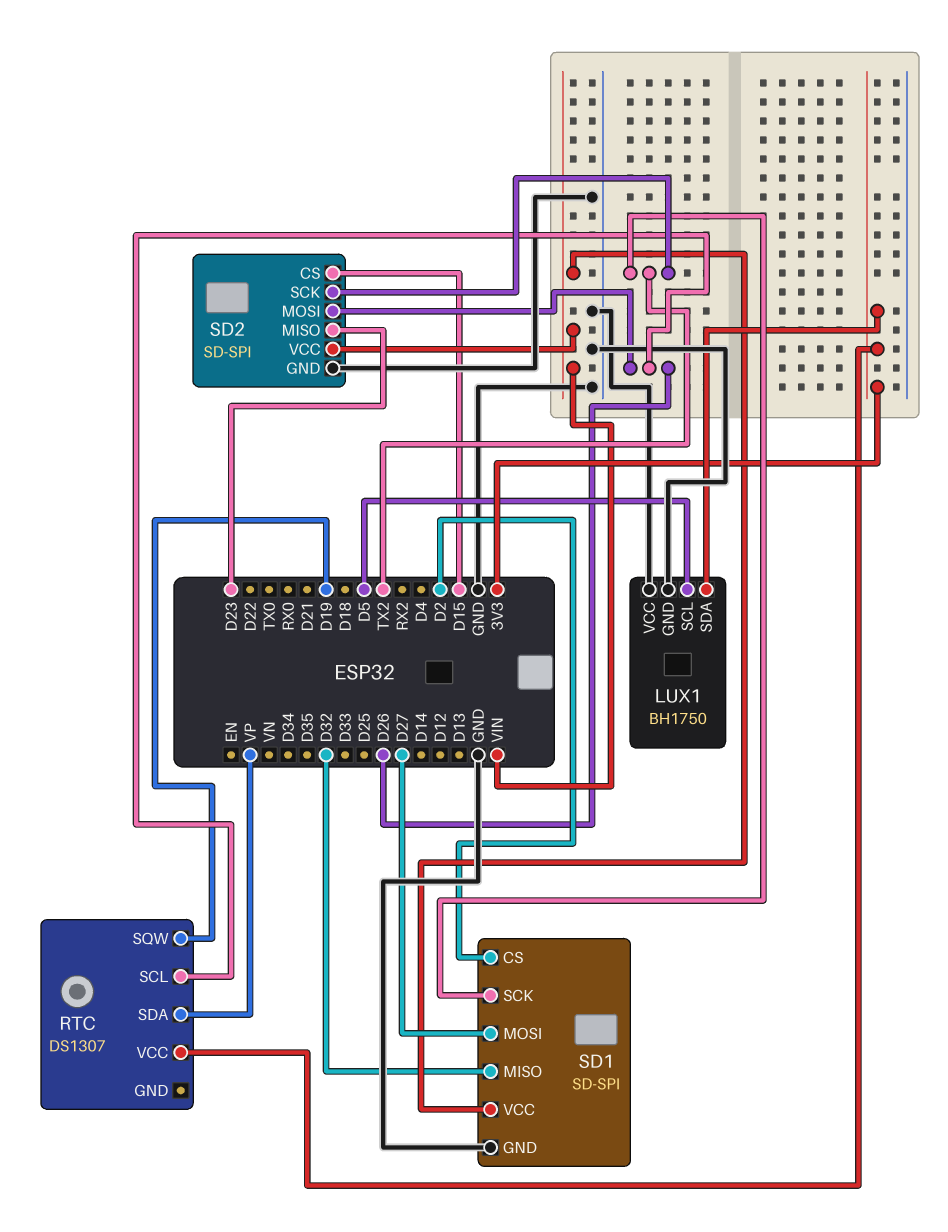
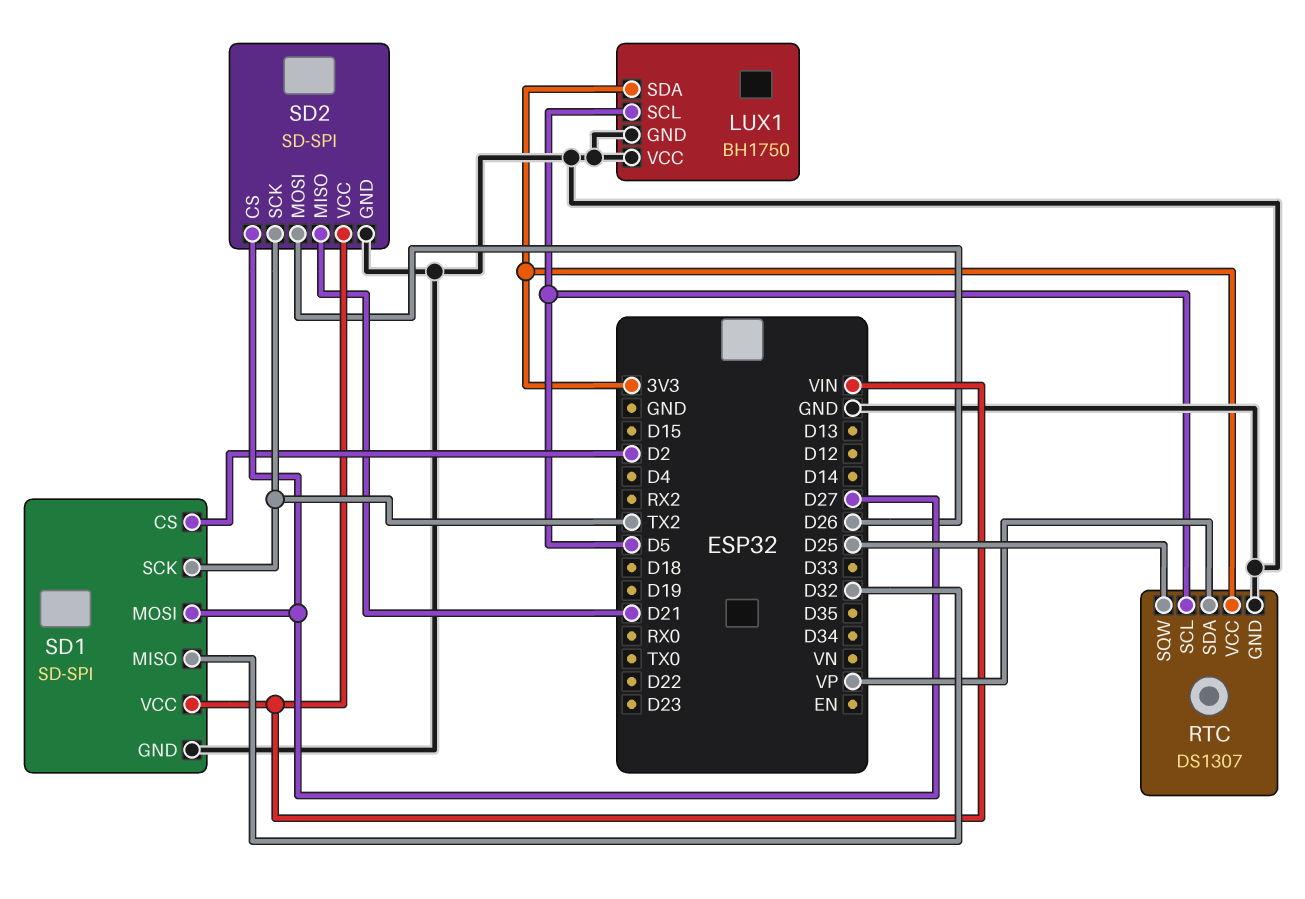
RTC pin GND: none -> GND
RTC pin SCL: D26 -> D5
RTC pin SQW: D19 -> D25
SD2 pin CS: D15 -> D27
SD2 pin MISO: D23 -> D21

